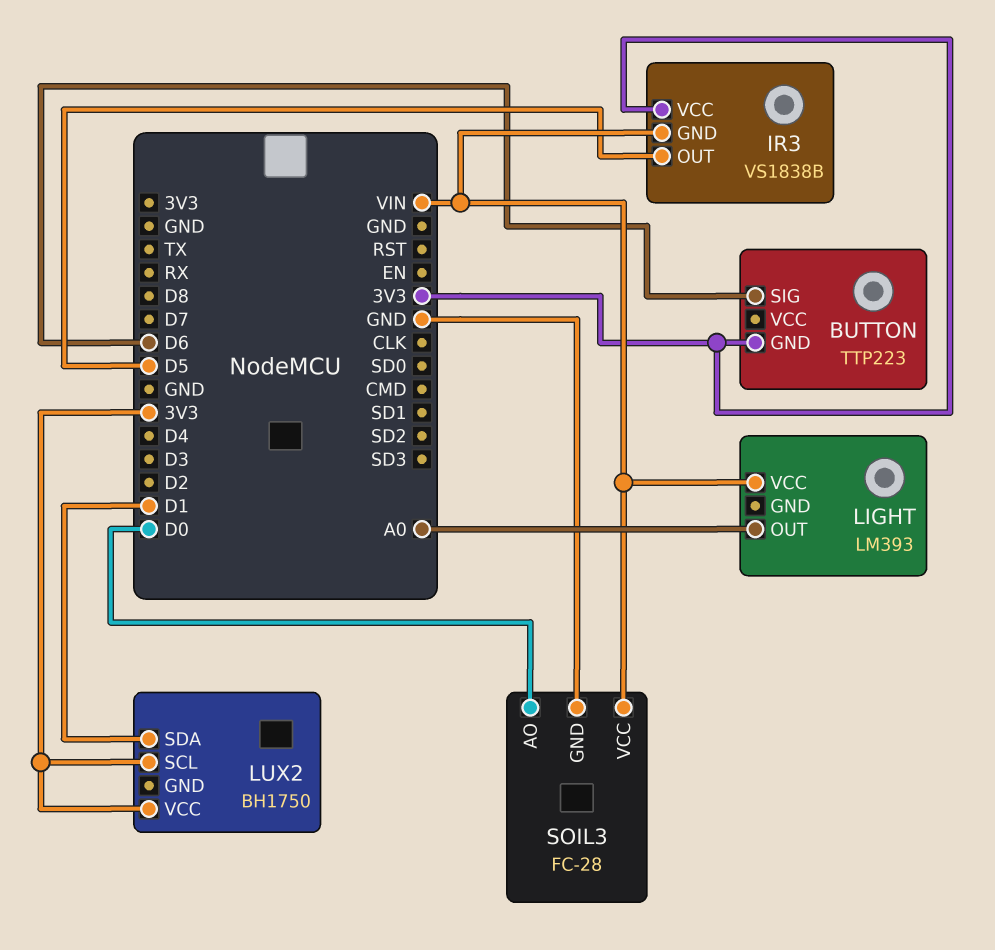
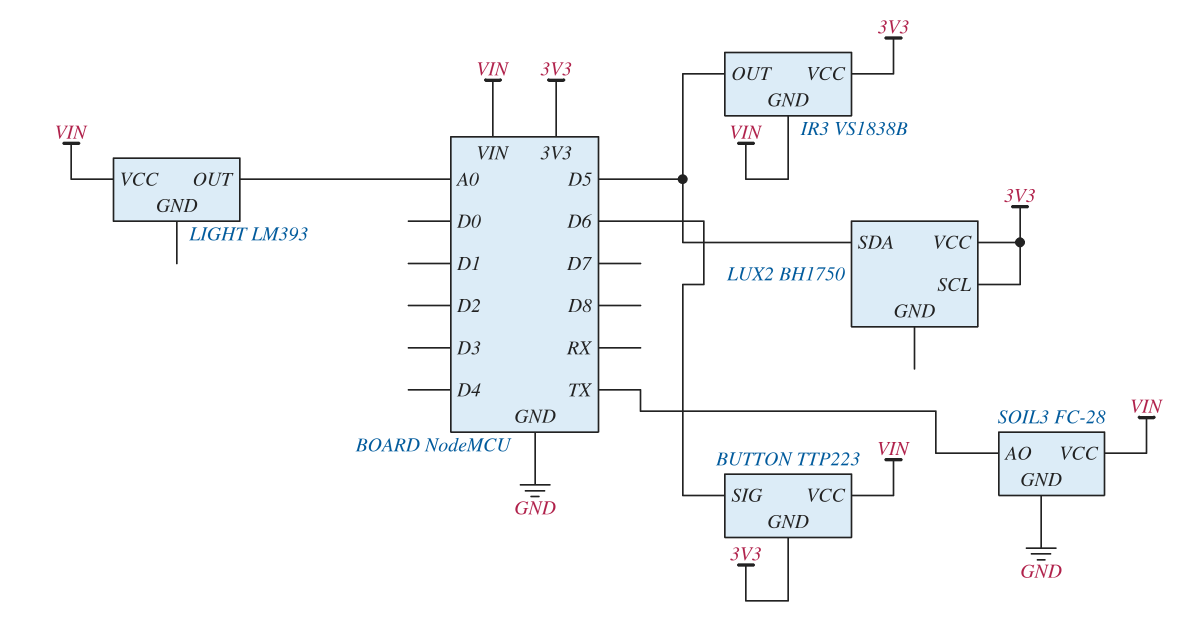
BUTTON pin VCC: none -> VIN
LUX2 pin SDA: D1 -> D5
SOIL3 pin AO: D0 -> TX

